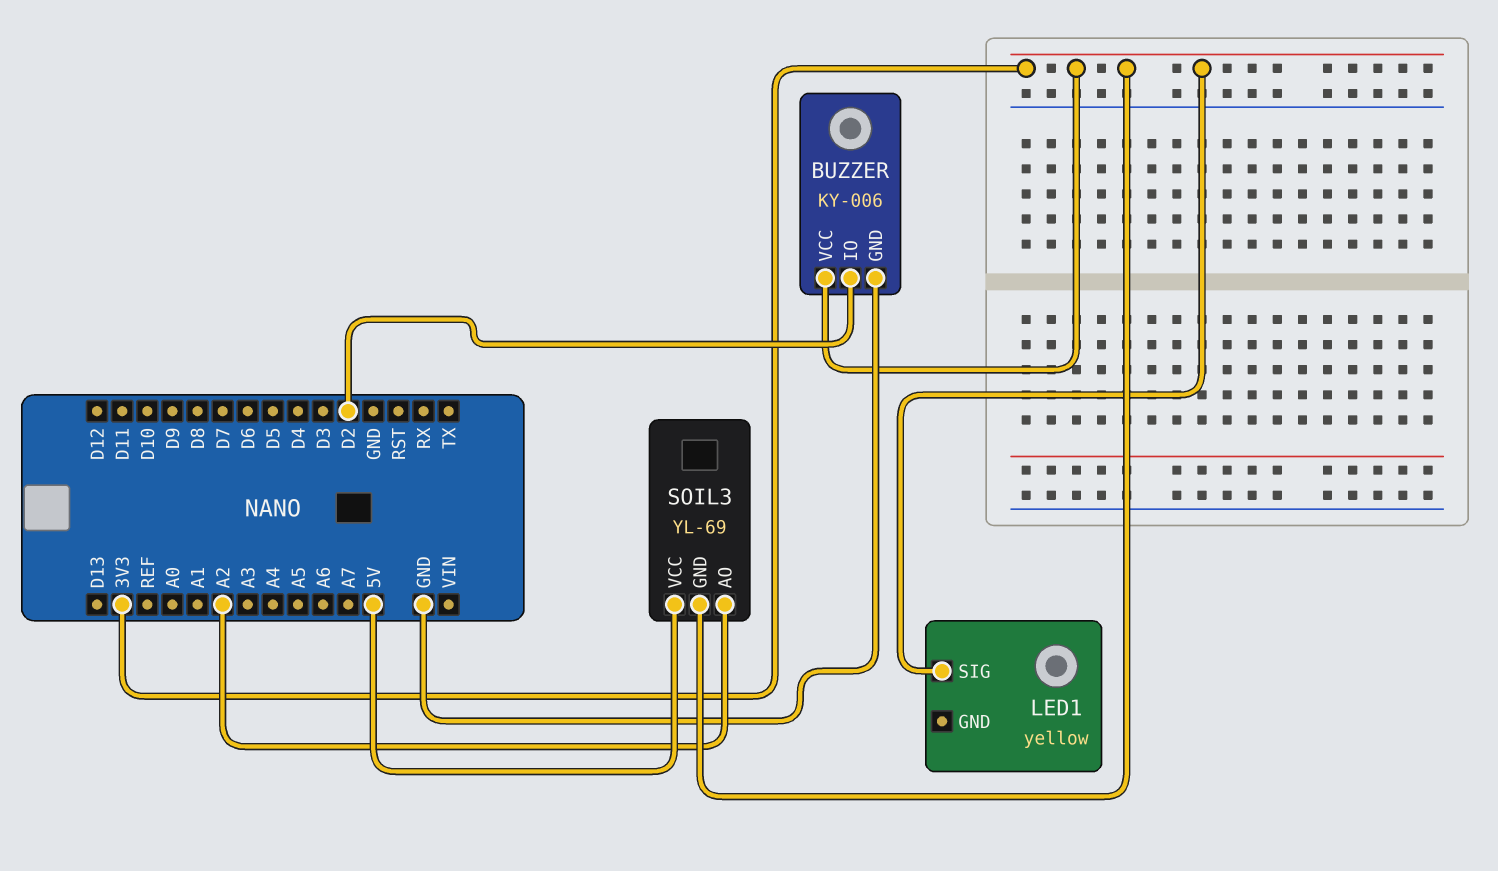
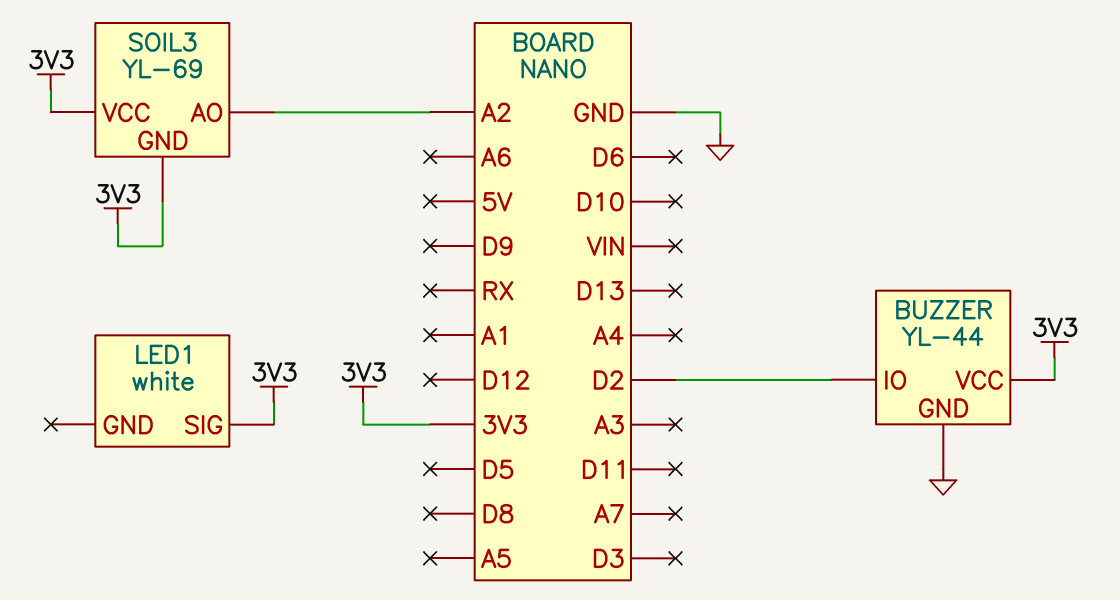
BUZZER: KY-006 -> YL-44
LED1: yellow -> white
SOIL3 pin VCC: 5V -> 3V3

